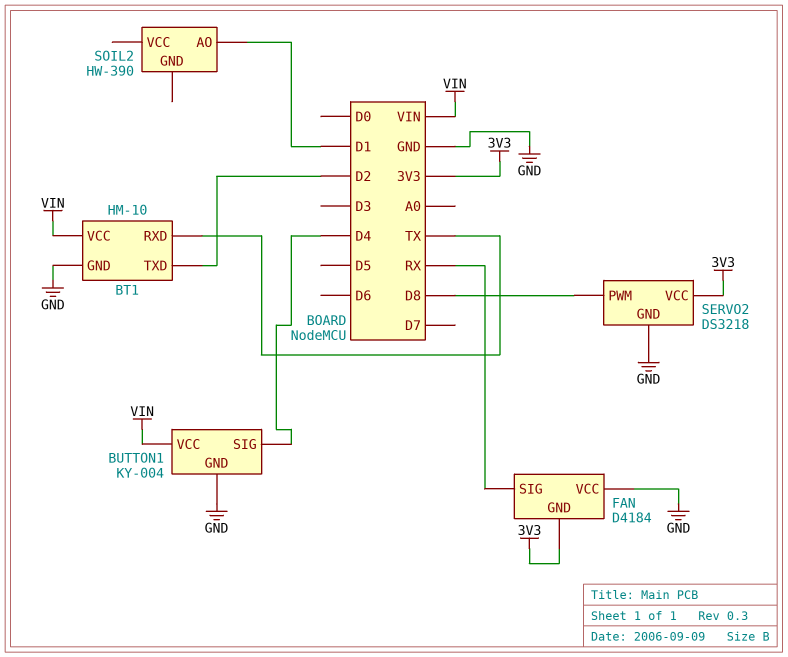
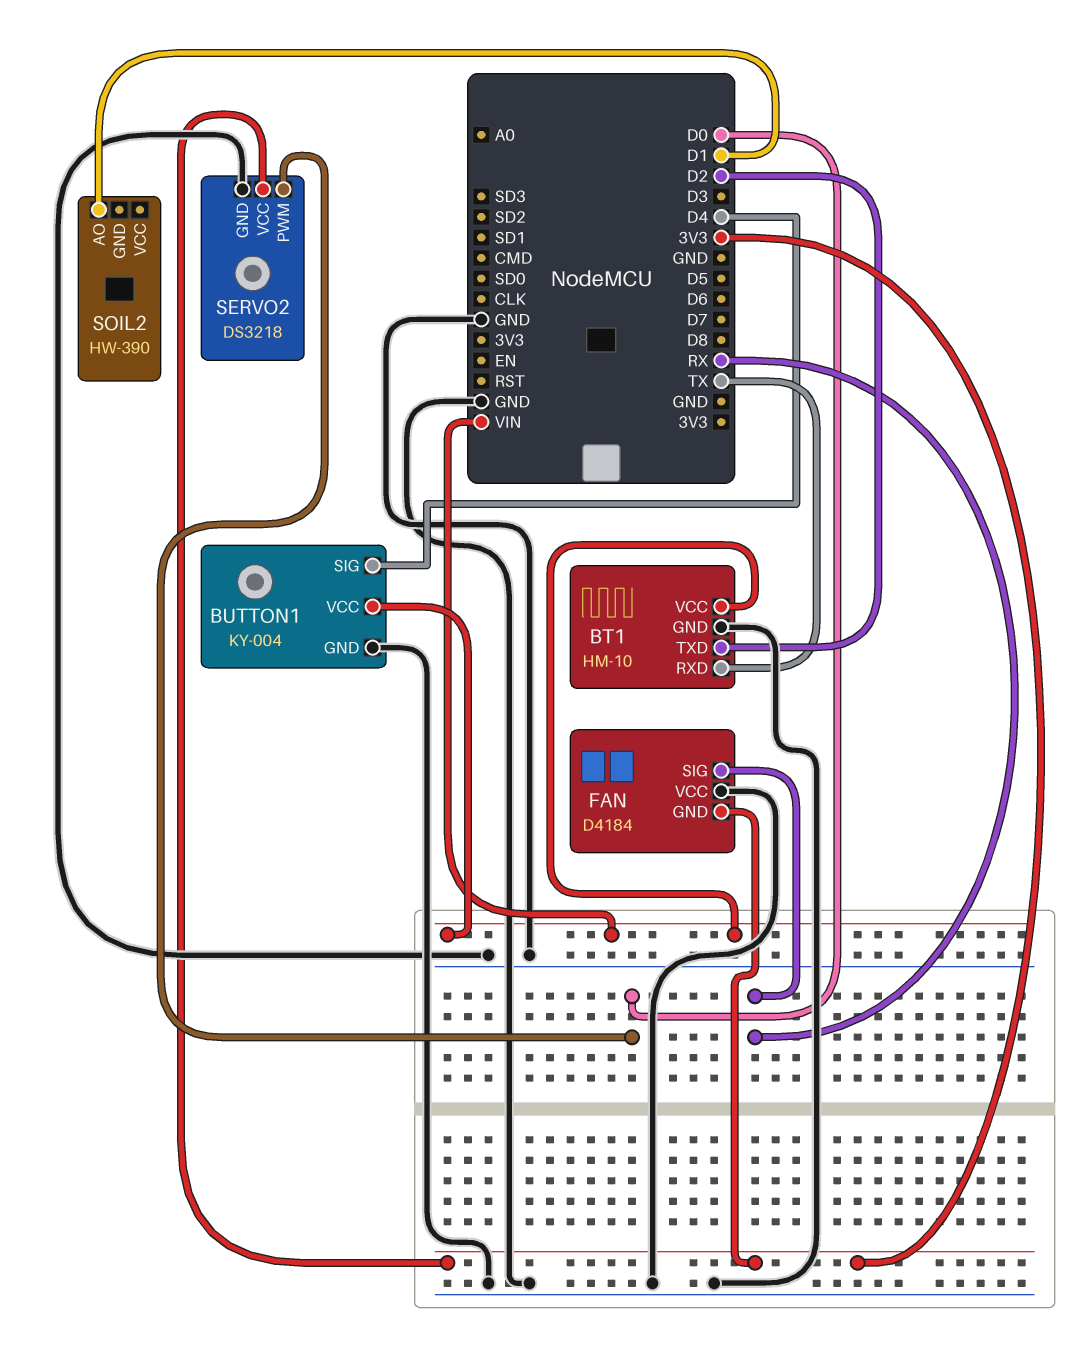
SERVO2 pin PWM: D8 -> D0

